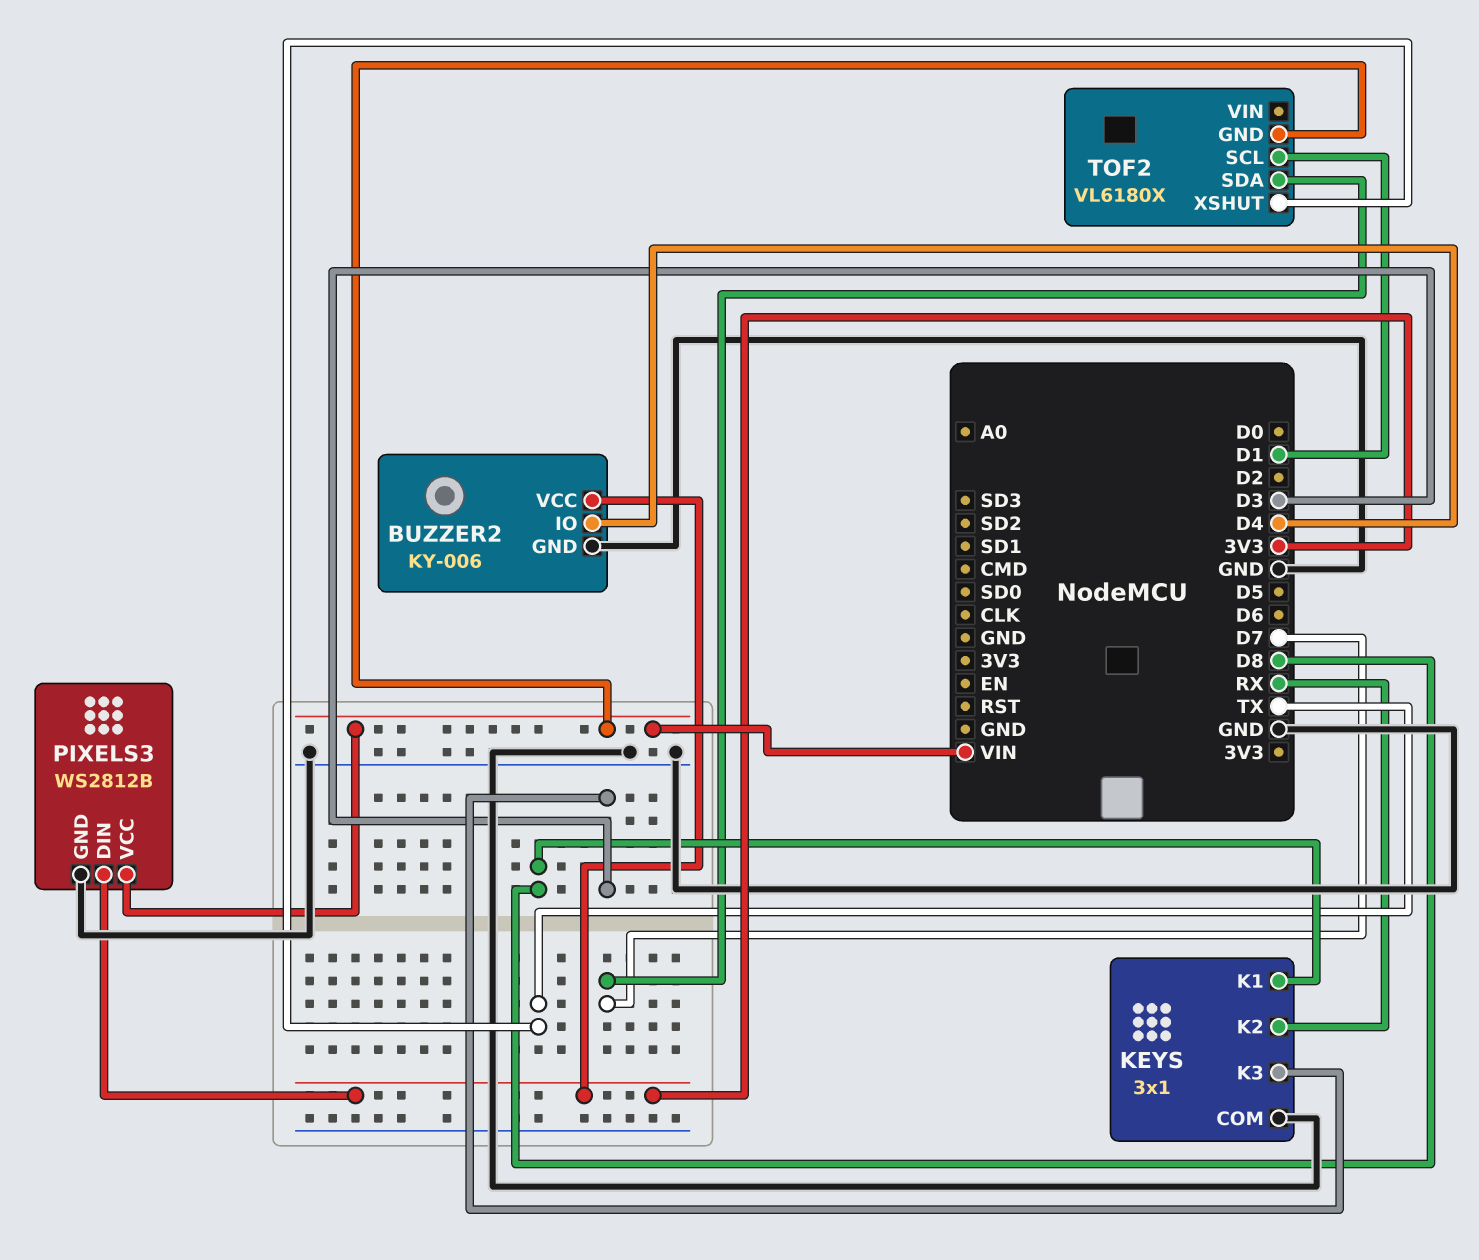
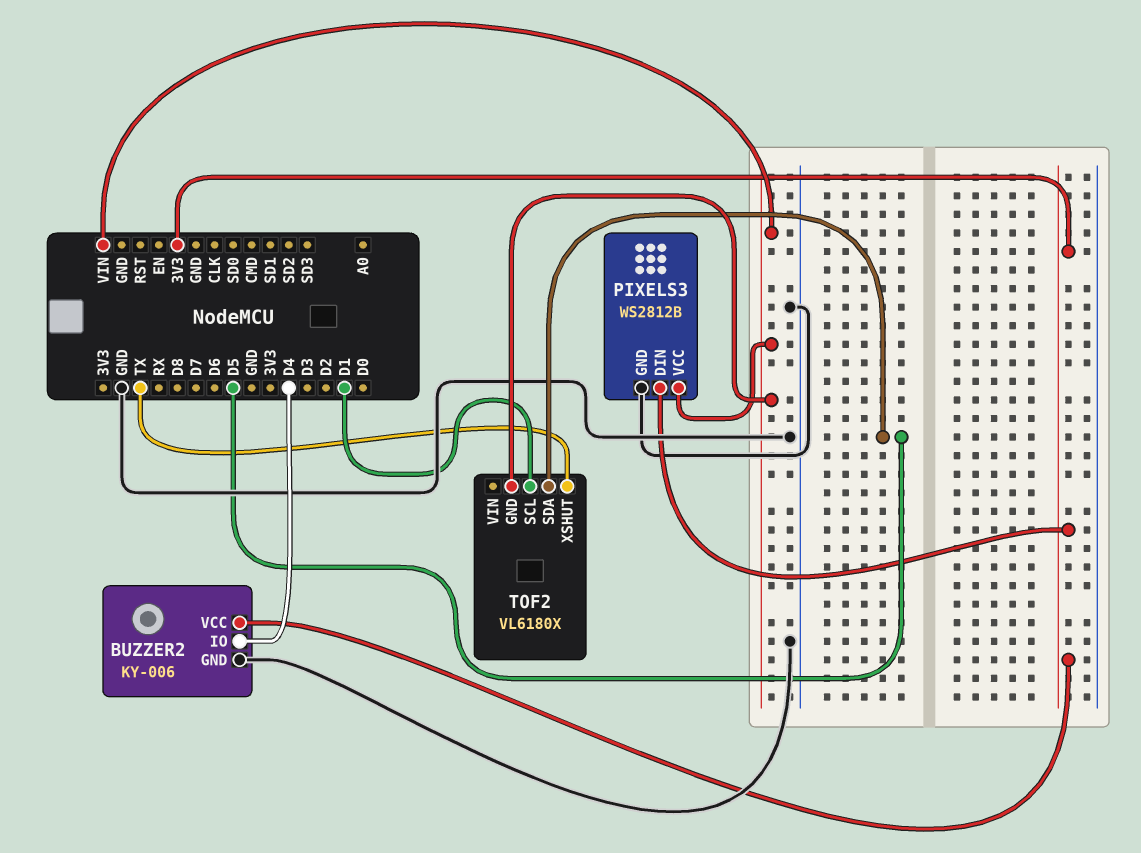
KEYS: 3x1 -> none
KEYS pin COM: GND -> none
KEYS pin K1: D8 -> none
KEYS pin K2: RX -> none
KEYS pin K3: D3 -> none
TOF2 pin SDA: D7 -> D5

